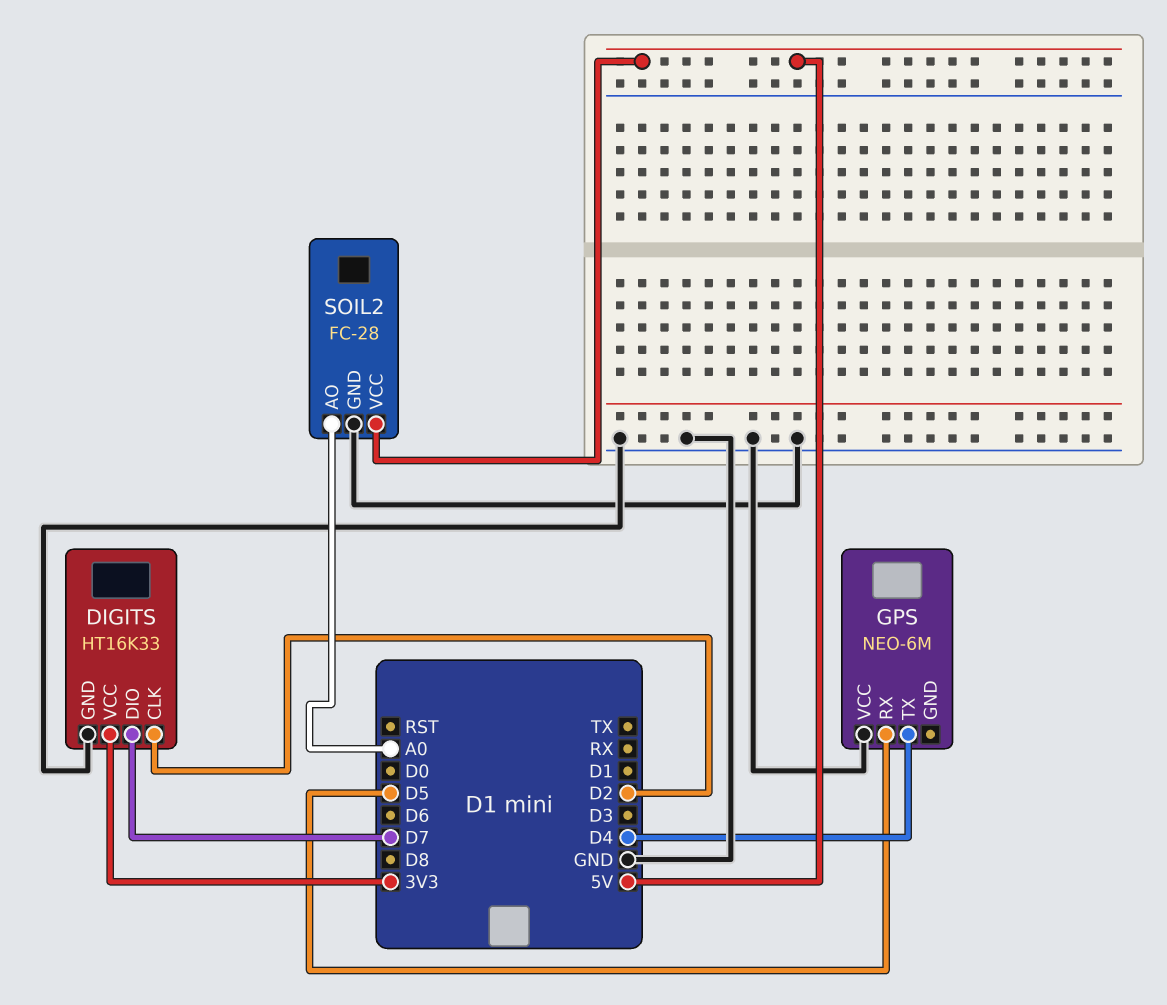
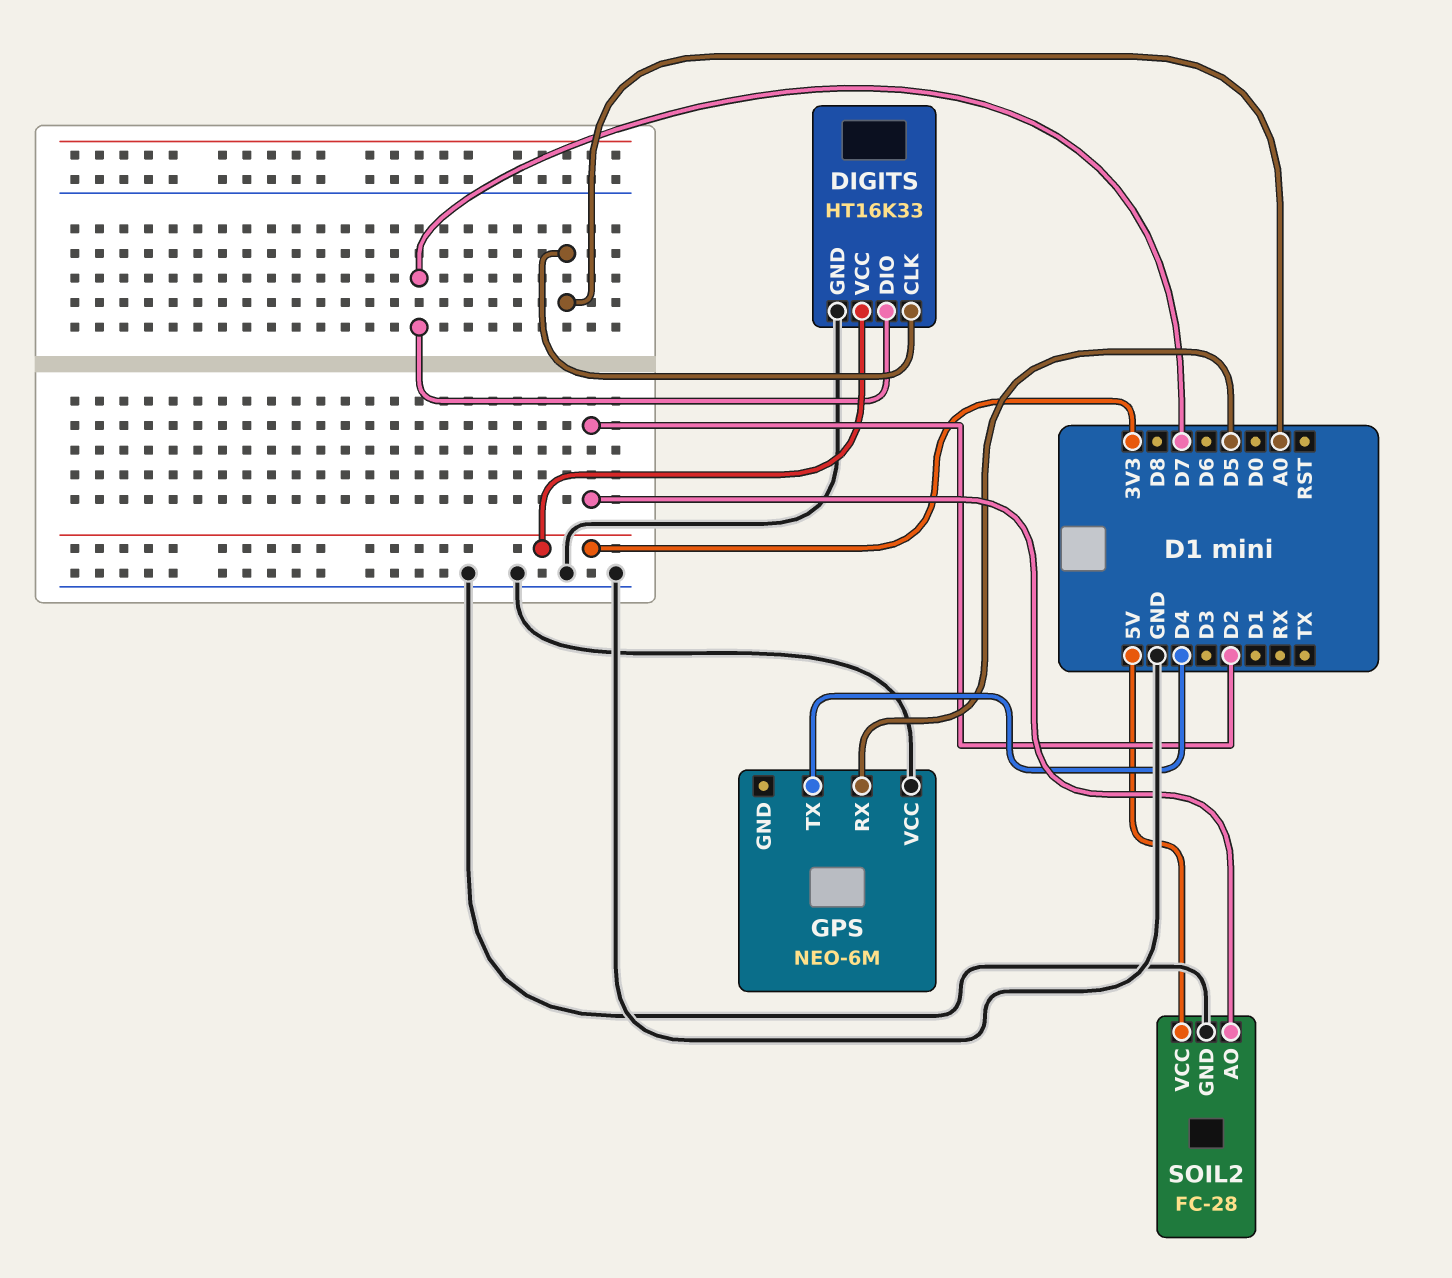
DIGITS pin CLK: D2 -> A0
SOIL2 pin AO: A0 -> D2

